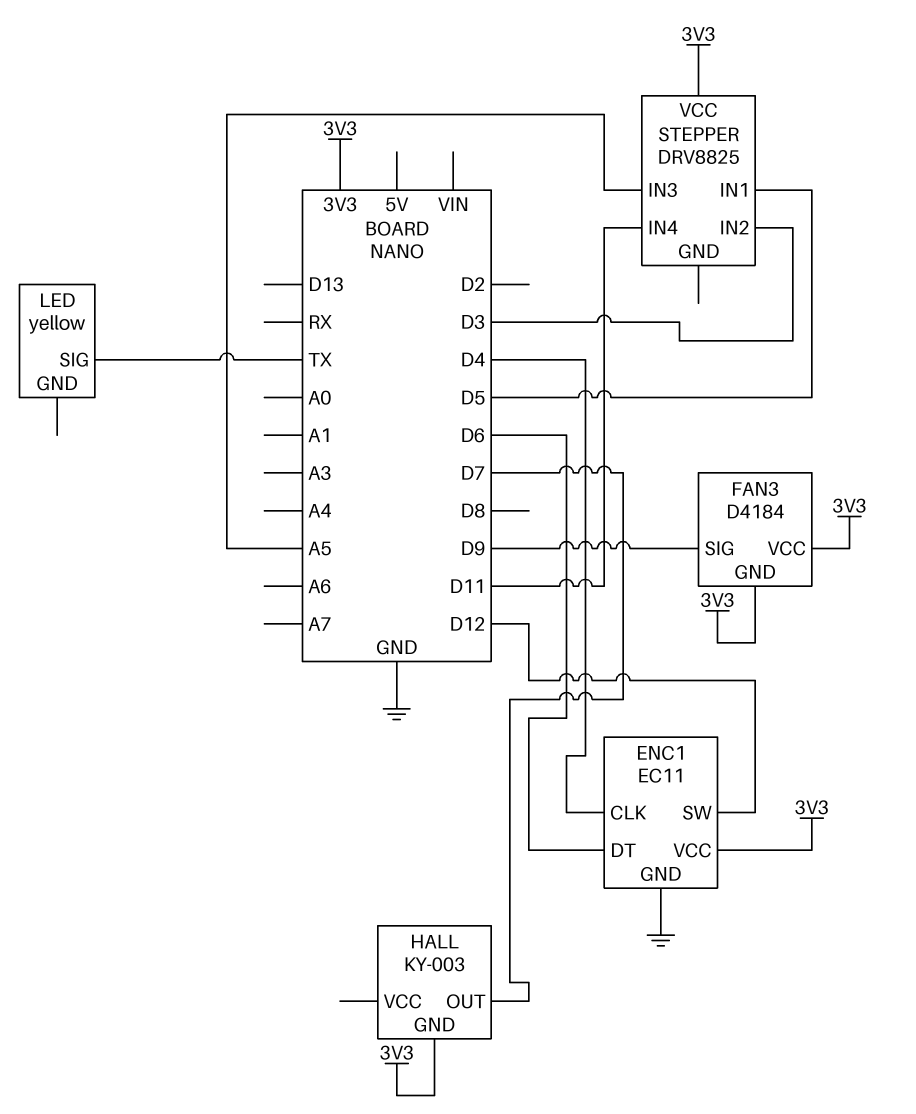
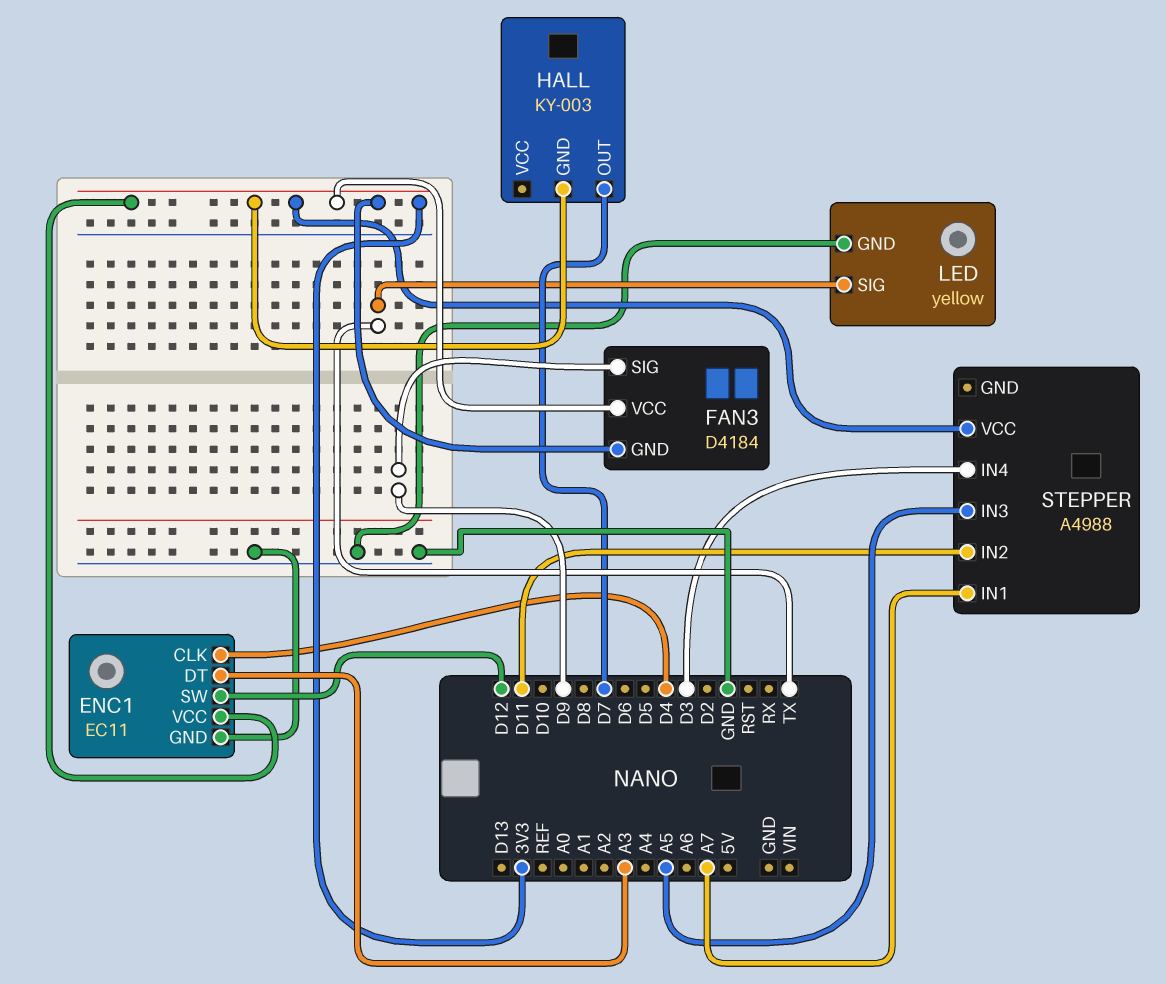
ENC1 pin DT: D6 -> A3
LED pin GND: none -> GND
STEPPER: DRV8825 -> A4988
STEPPER pin IN1: D5 -> A7
STEPPER pin IN2: D3 -> D11
STEPPER pin IN4: D11 -> D3

